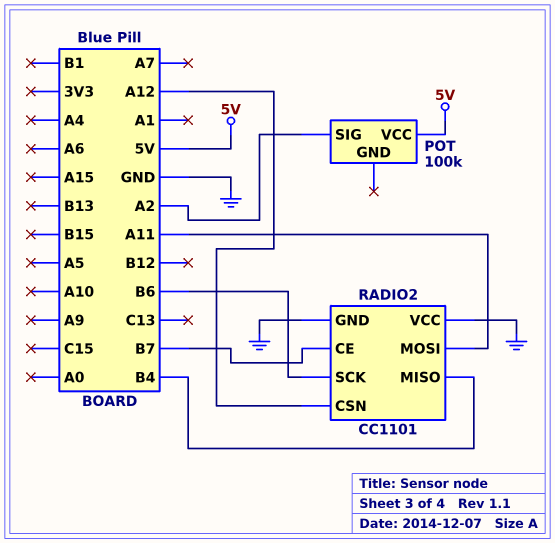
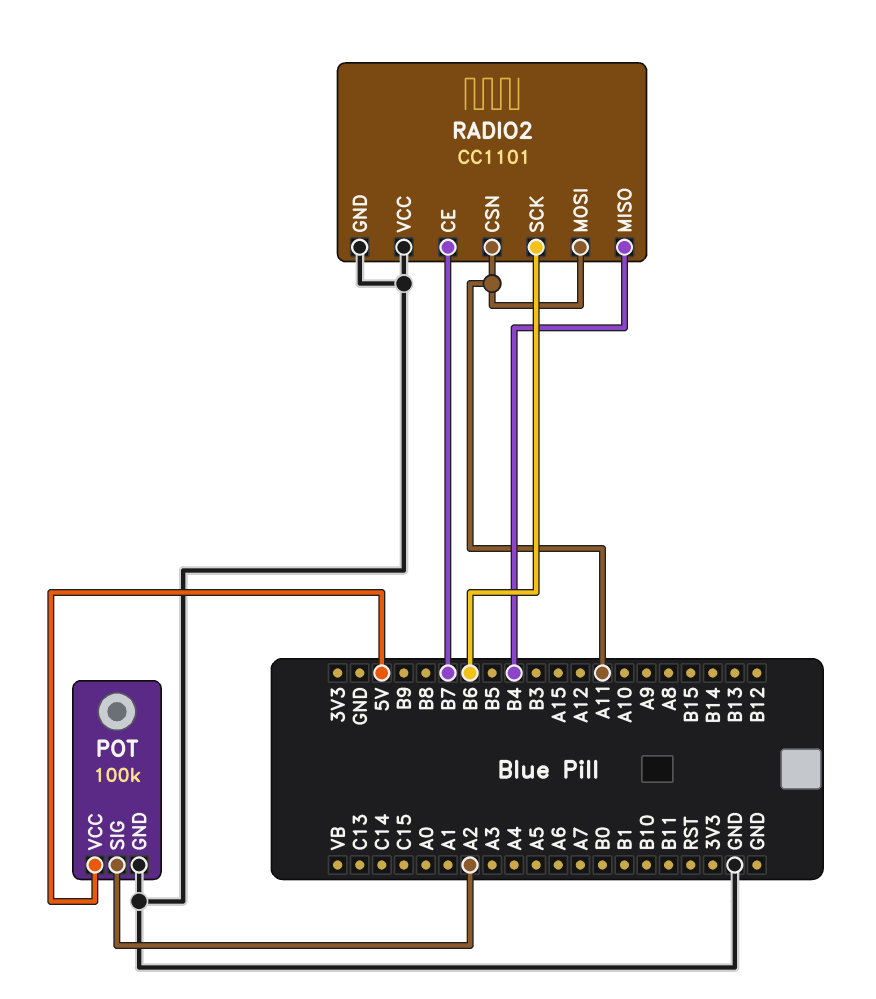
POT pin GND: none -> GND
RADIO2 pin CSN: A12 -> A11

